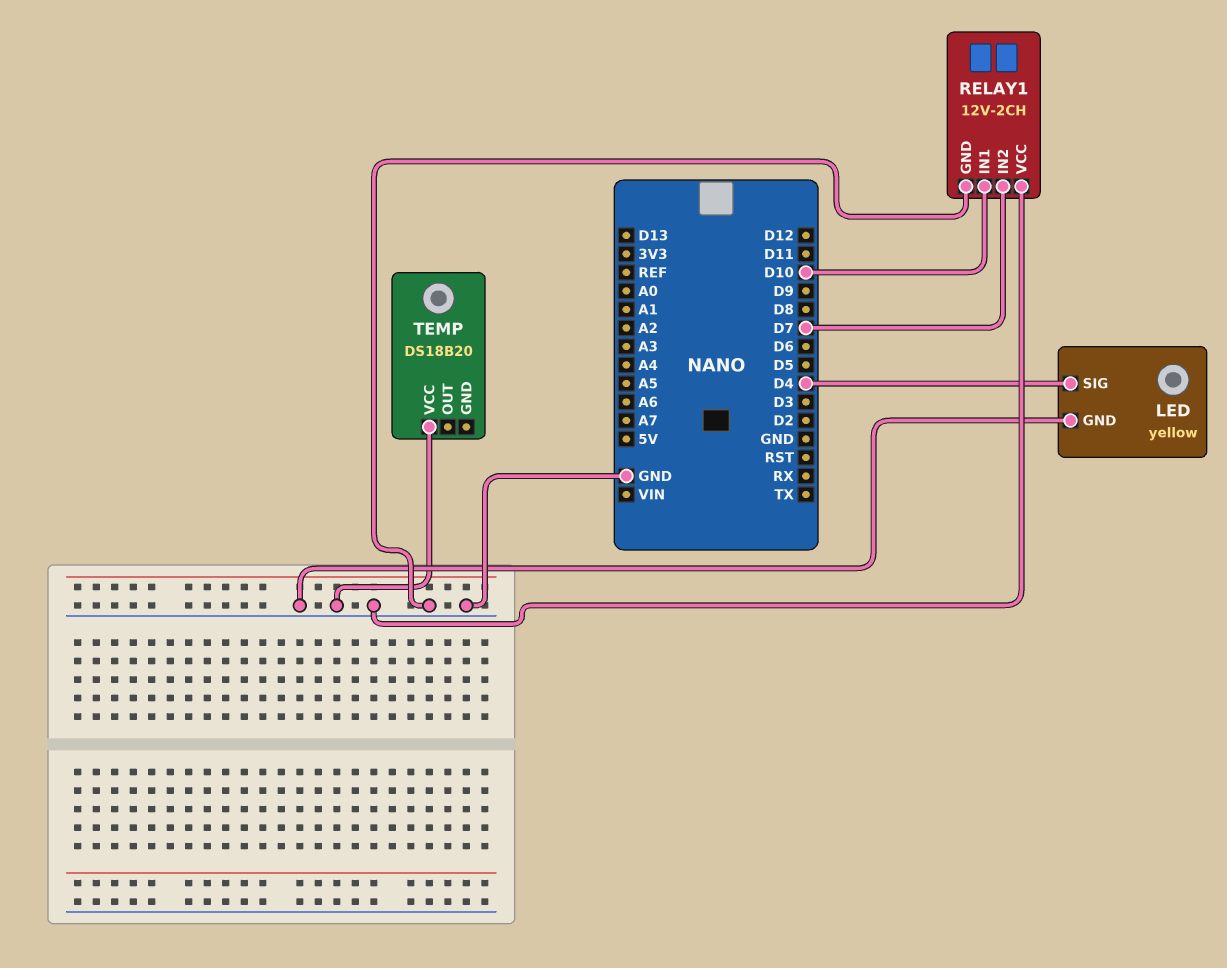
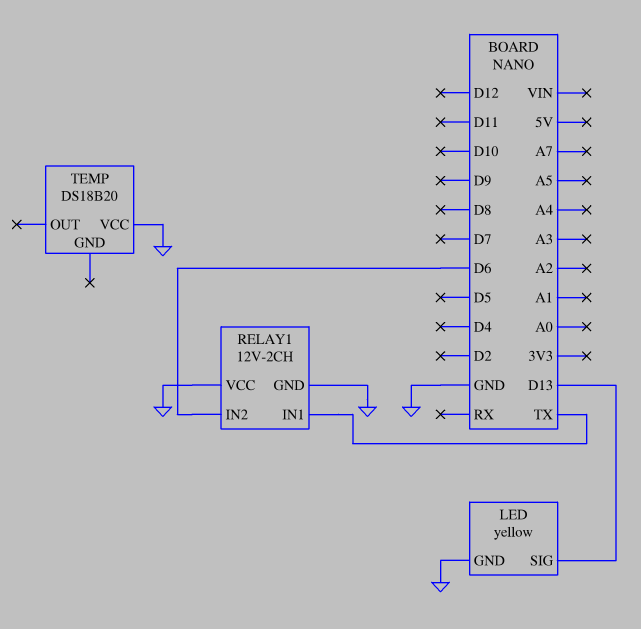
LED pin SIG: D4 -> D13
RELAY1 pin IN1: D10 -> TX
RELAY1 pin IN2: D7 -> D6

